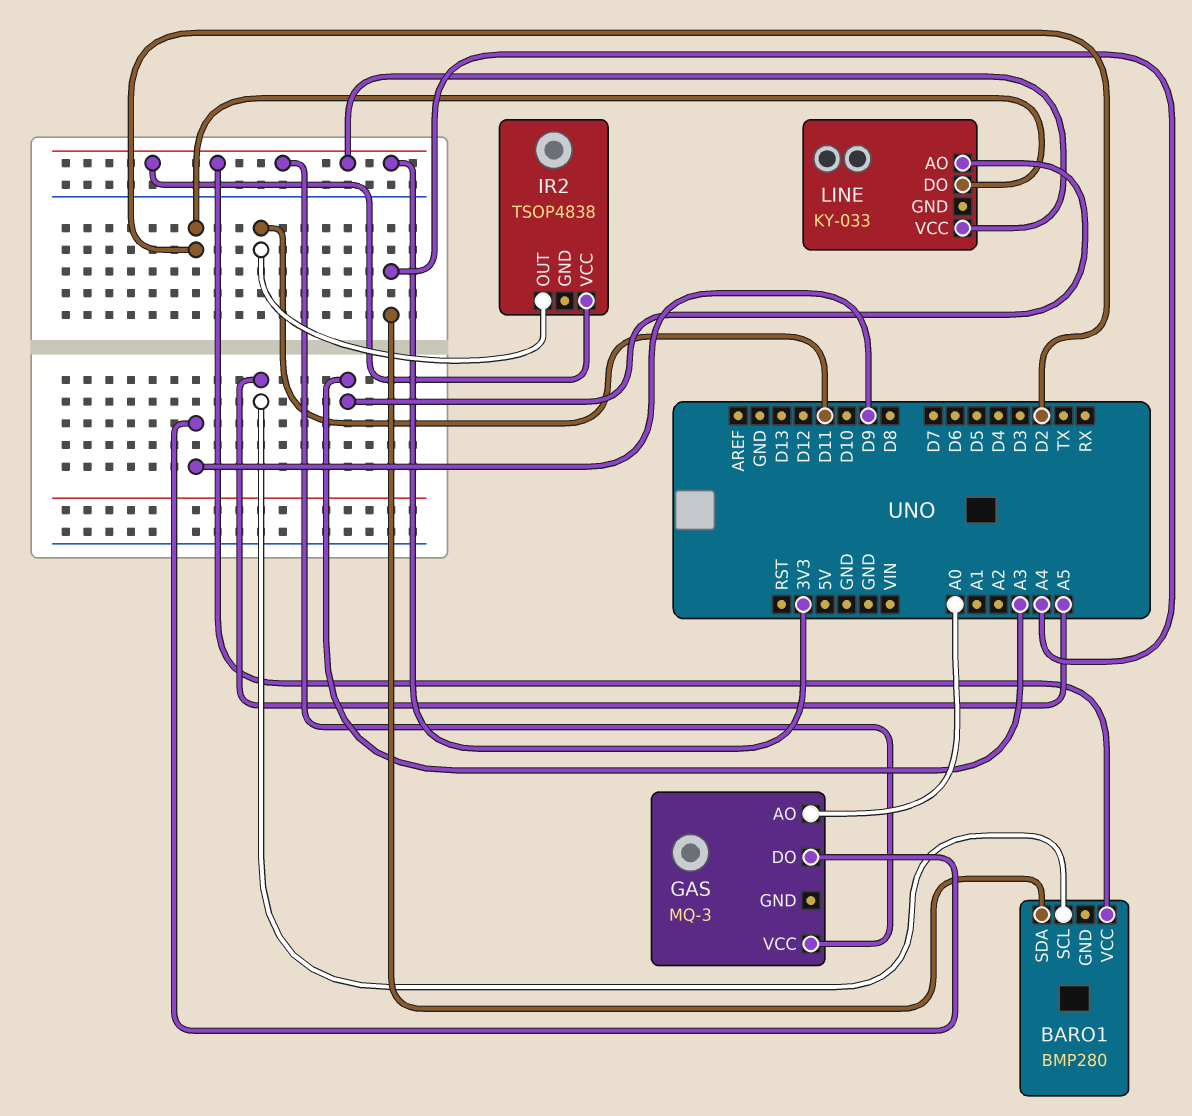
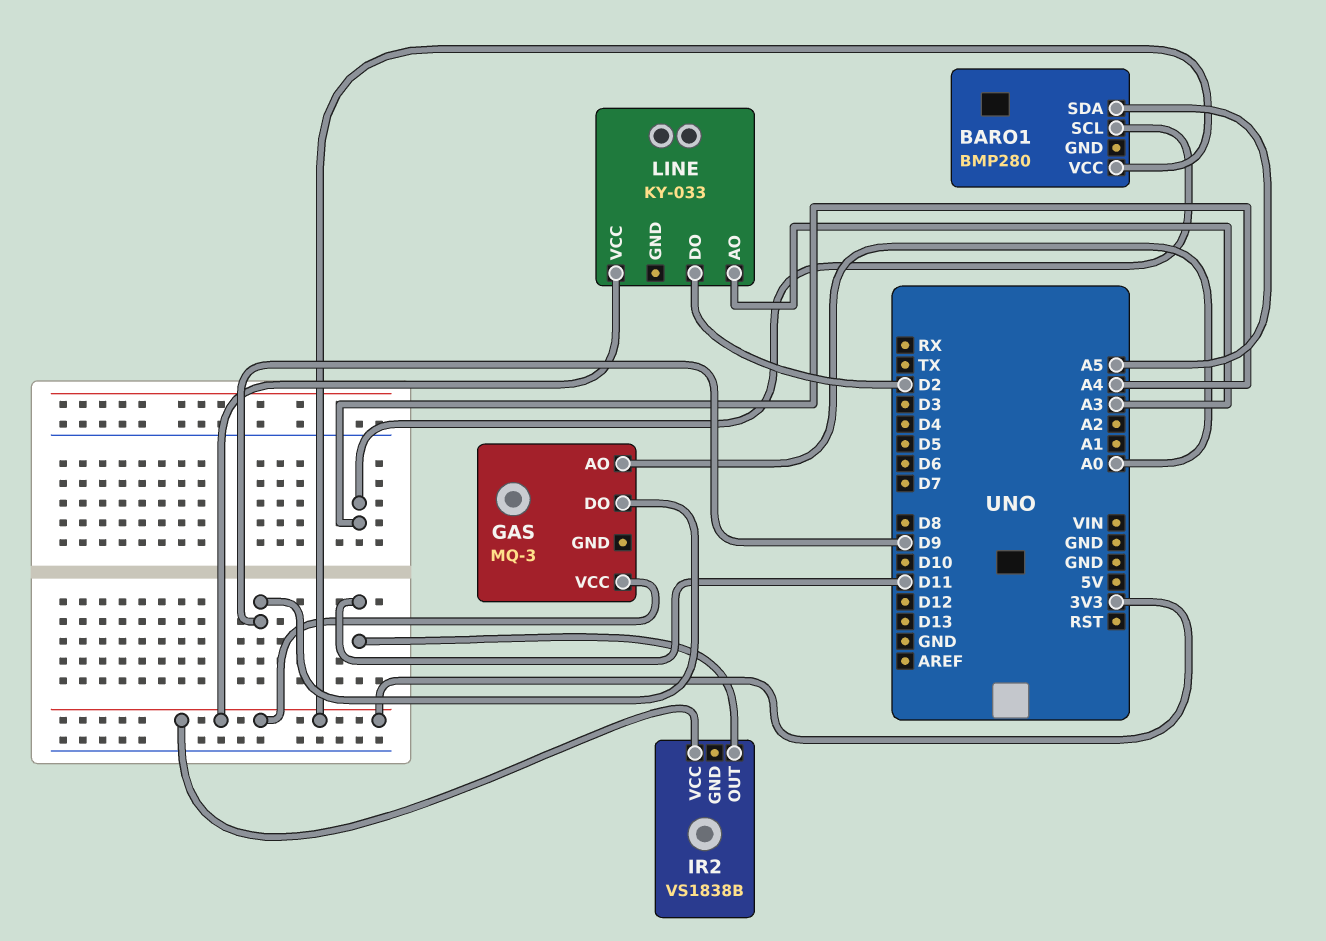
BARO1 pin SCL: A5 -> A4
BARO1 pin SDA: A4 -> A5
IR2: TSOP4838 -> VS1838B

